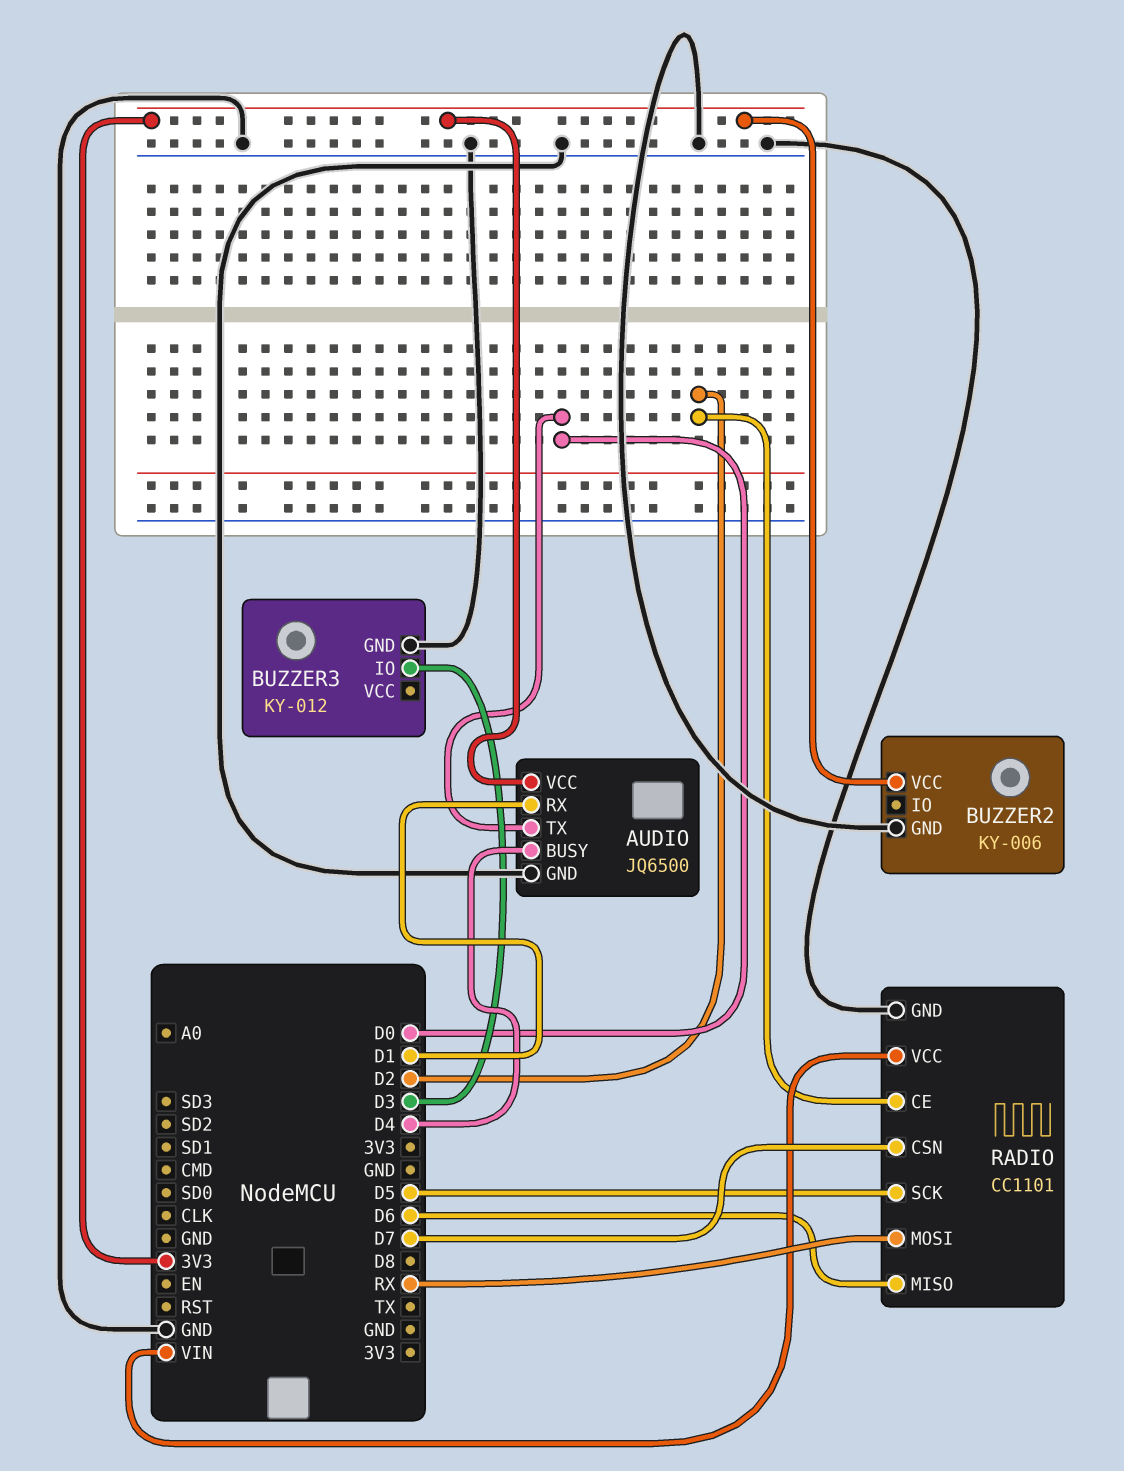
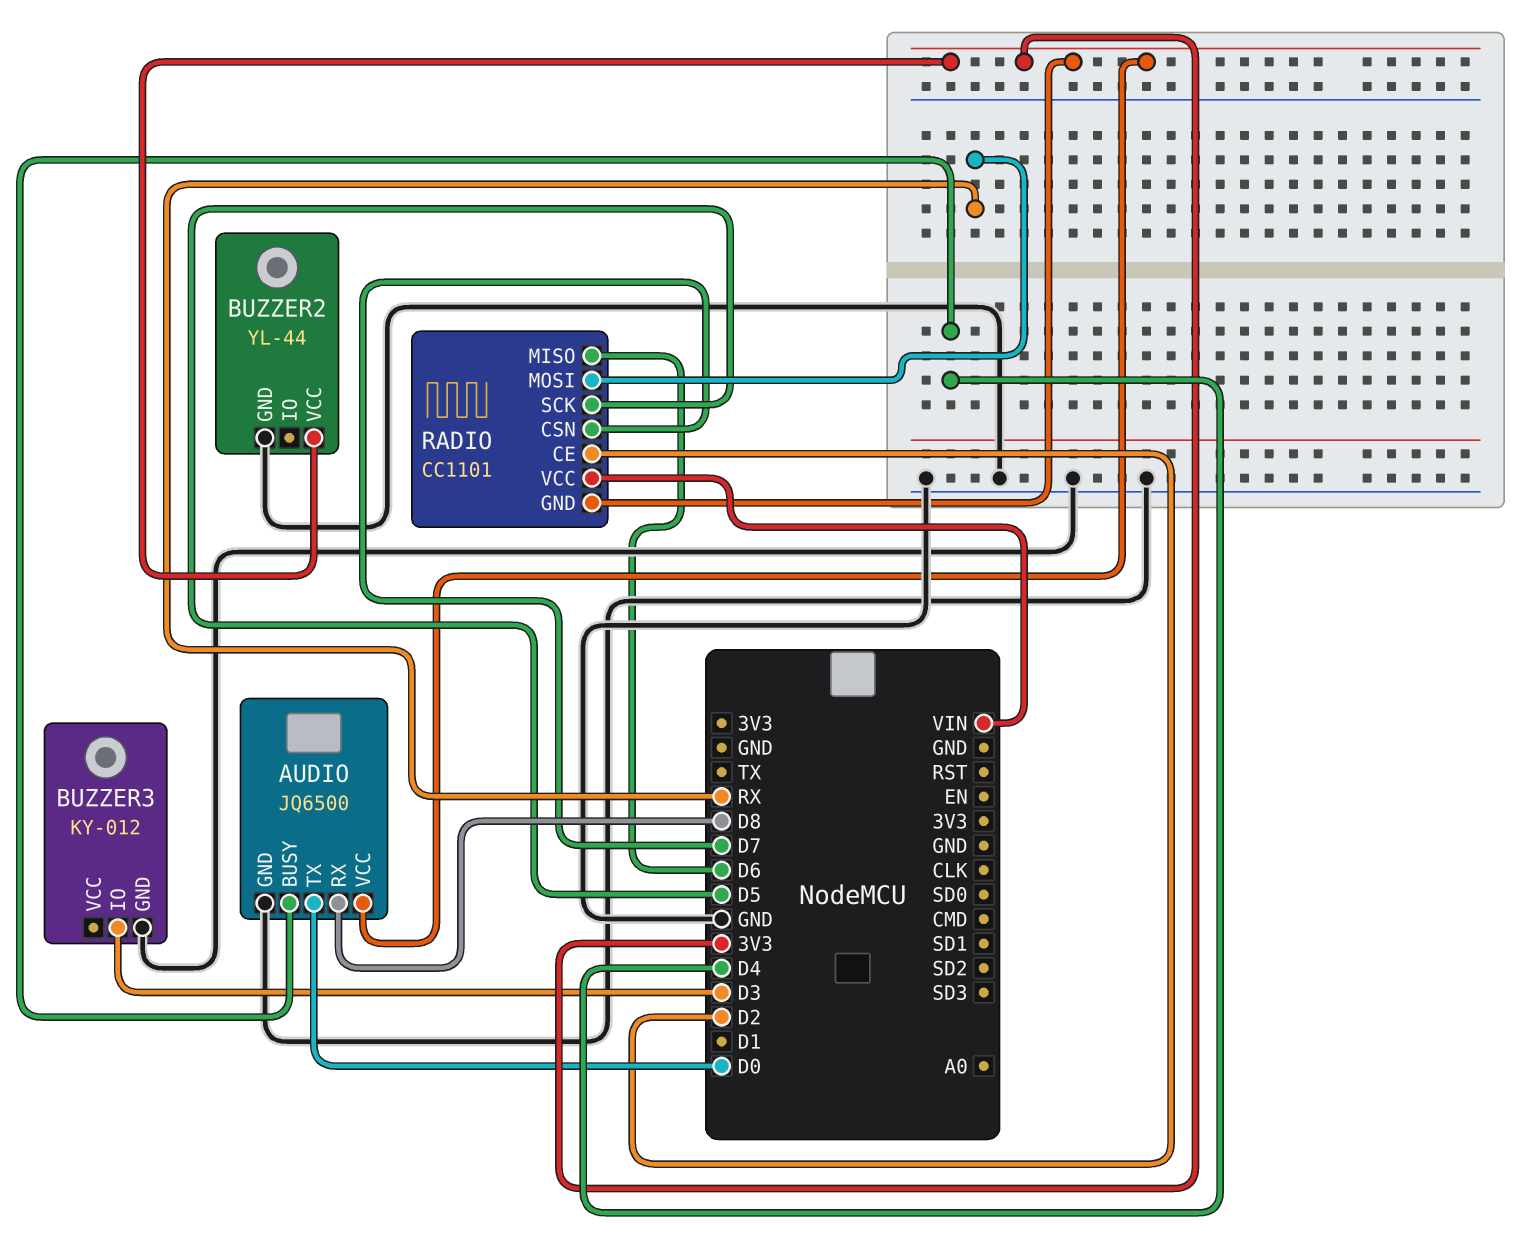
AUDIO pin RX: D1 -> D8
BUZZER2: KY-006 -> YL-44
RADIO pin GND: GND -> 3V3

